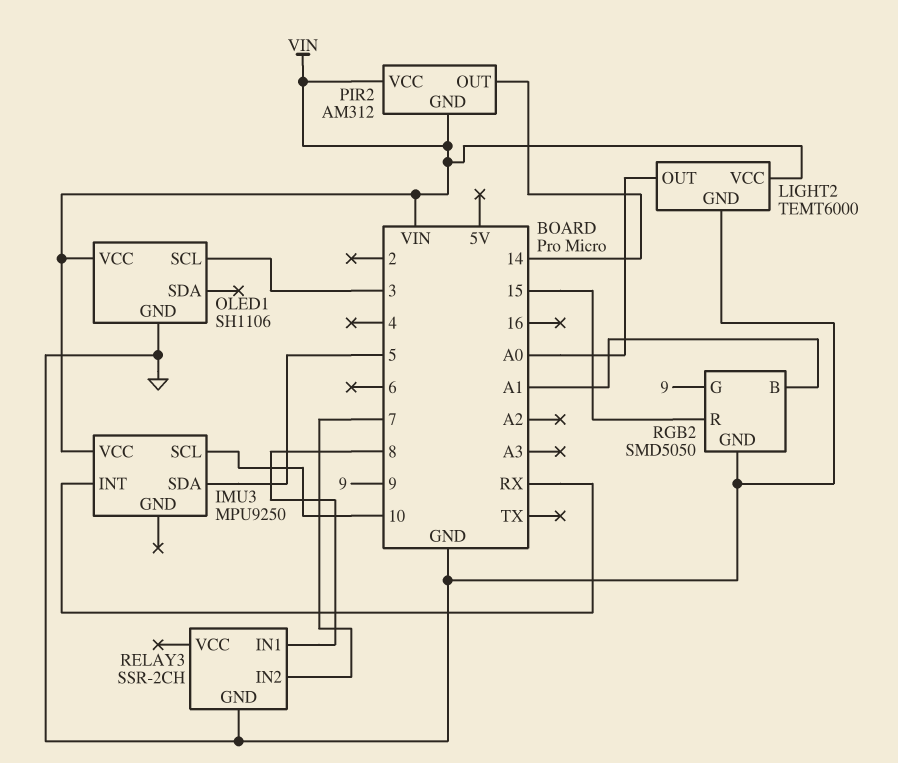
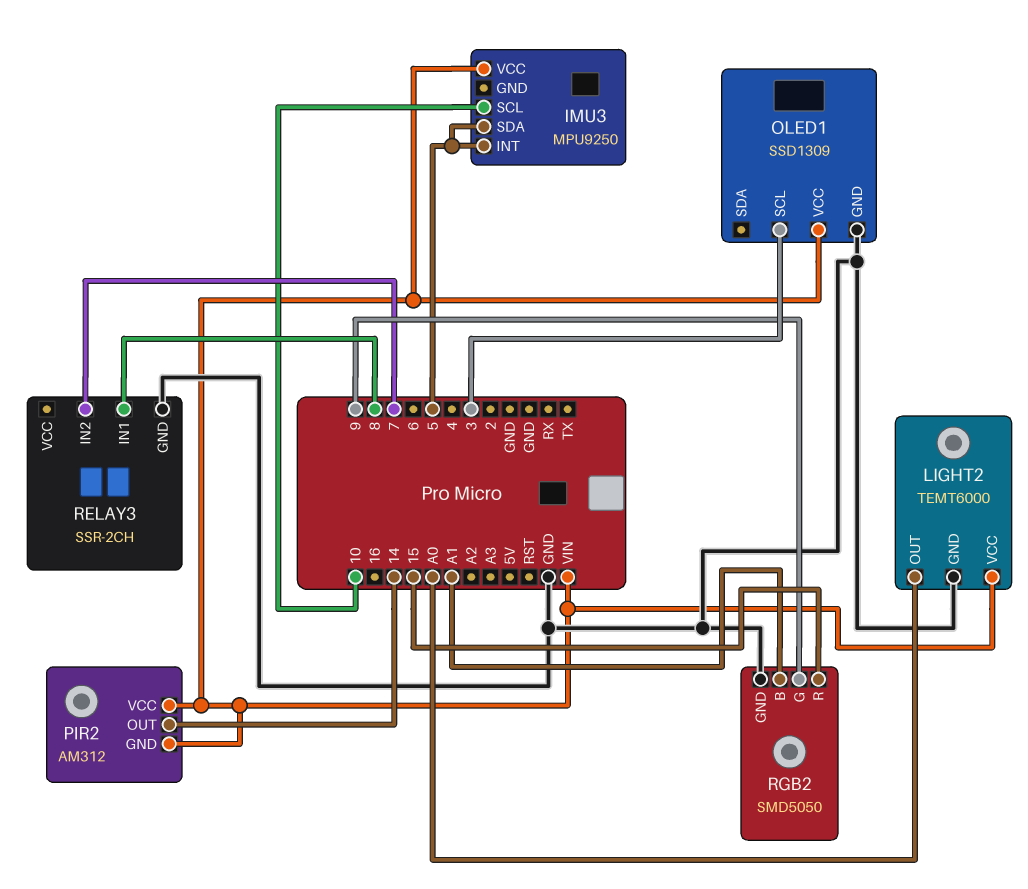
IMU3 pin INT: RX -> 5
OLED1: SH1106 -> SSD1309

